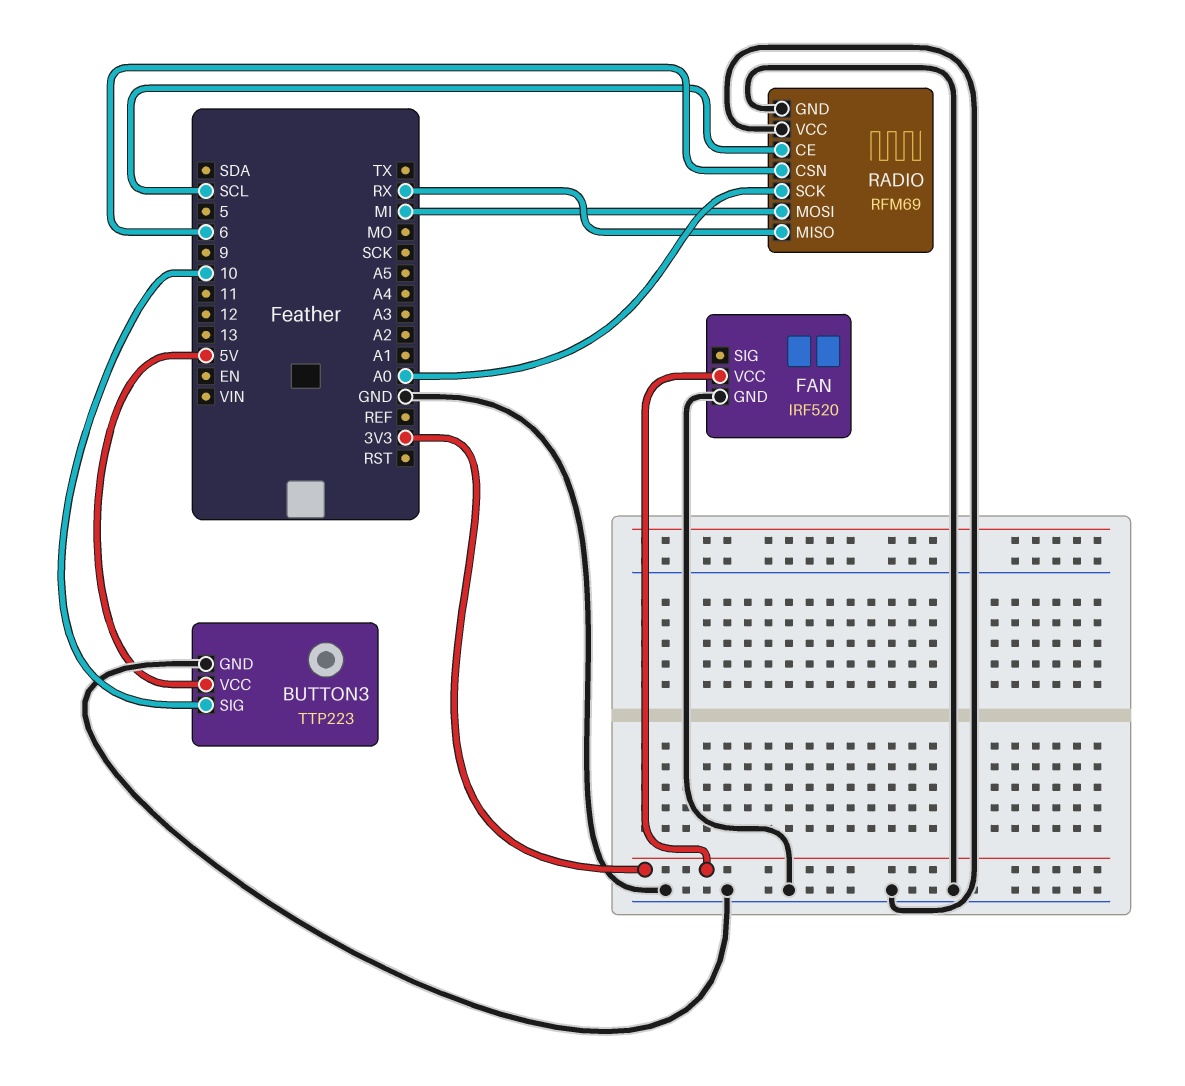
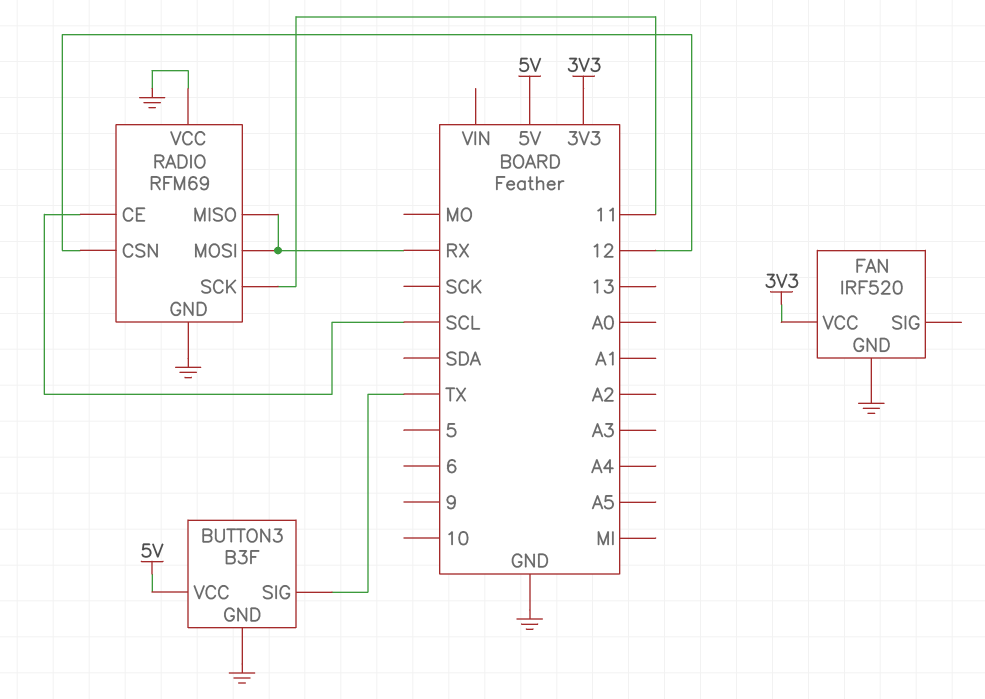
BUTTON3: TTP223 -> B3F
BUTTON3 pin SIG: 10 -> TX
RADIO pin CSN: 6 -> 12
RADIO pin MOSI: MI -> RX
RADIO pin SCK: A0 -> 11

